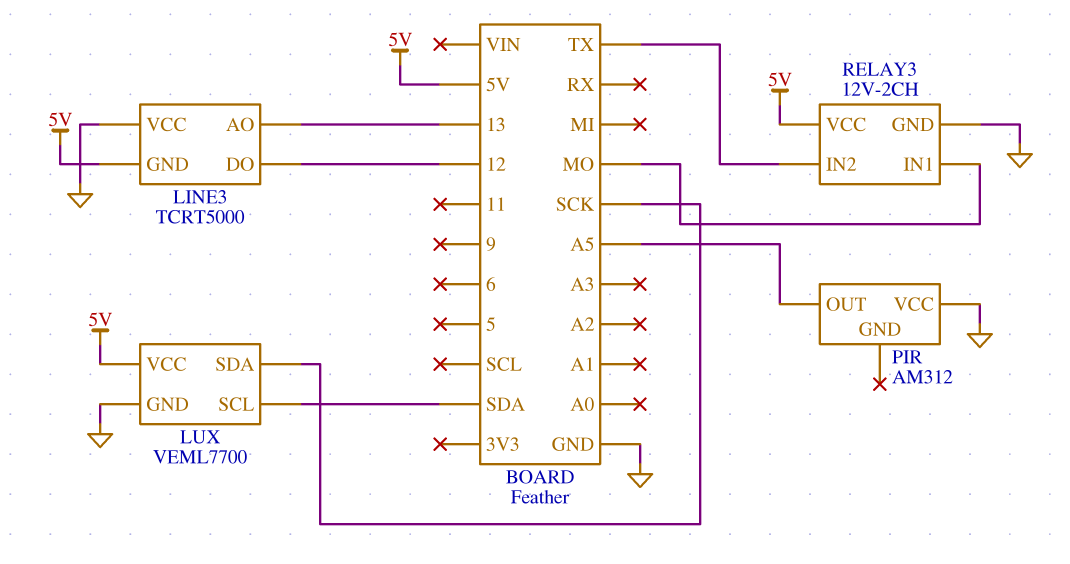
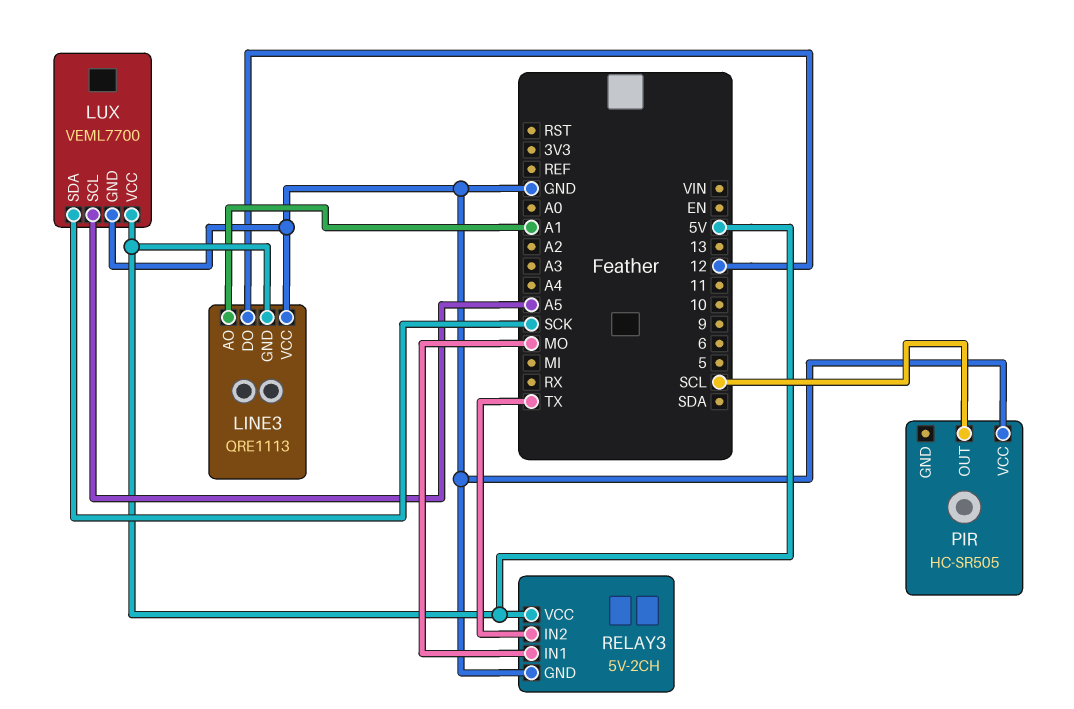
LINE3: TCRT5000 -> QRE1113
LINE3 pin AO: 13 -> A1
LUX pin SCL: SDA -> A5
PIR: AM312 -> HC-SR505
PIR pin OUT: A5 -> SCL
RELAY3: 12V-2CH -> 5V-2CH

